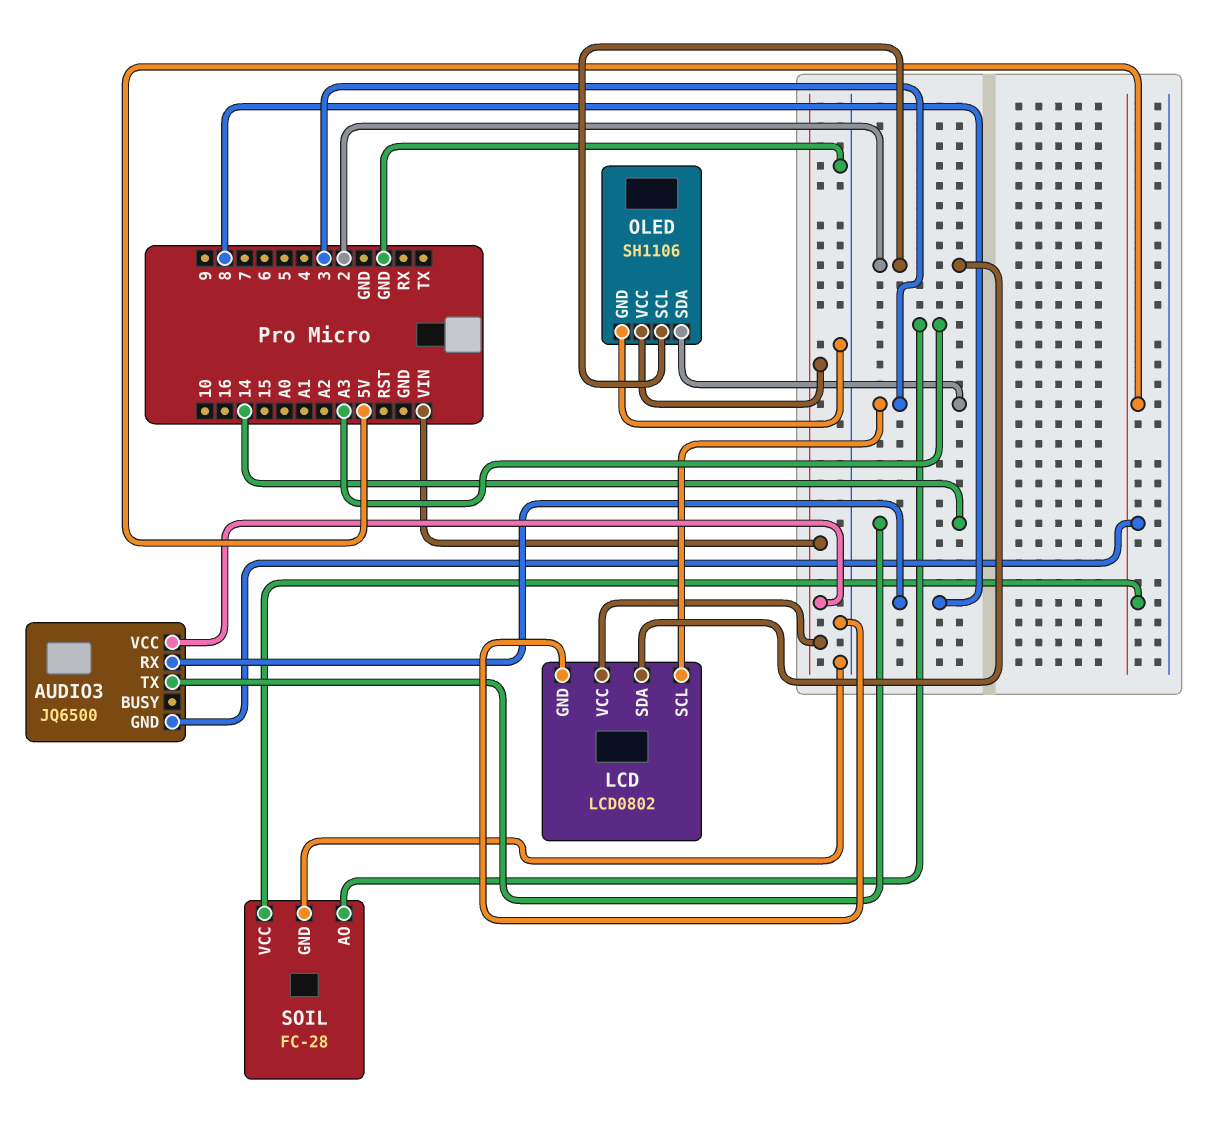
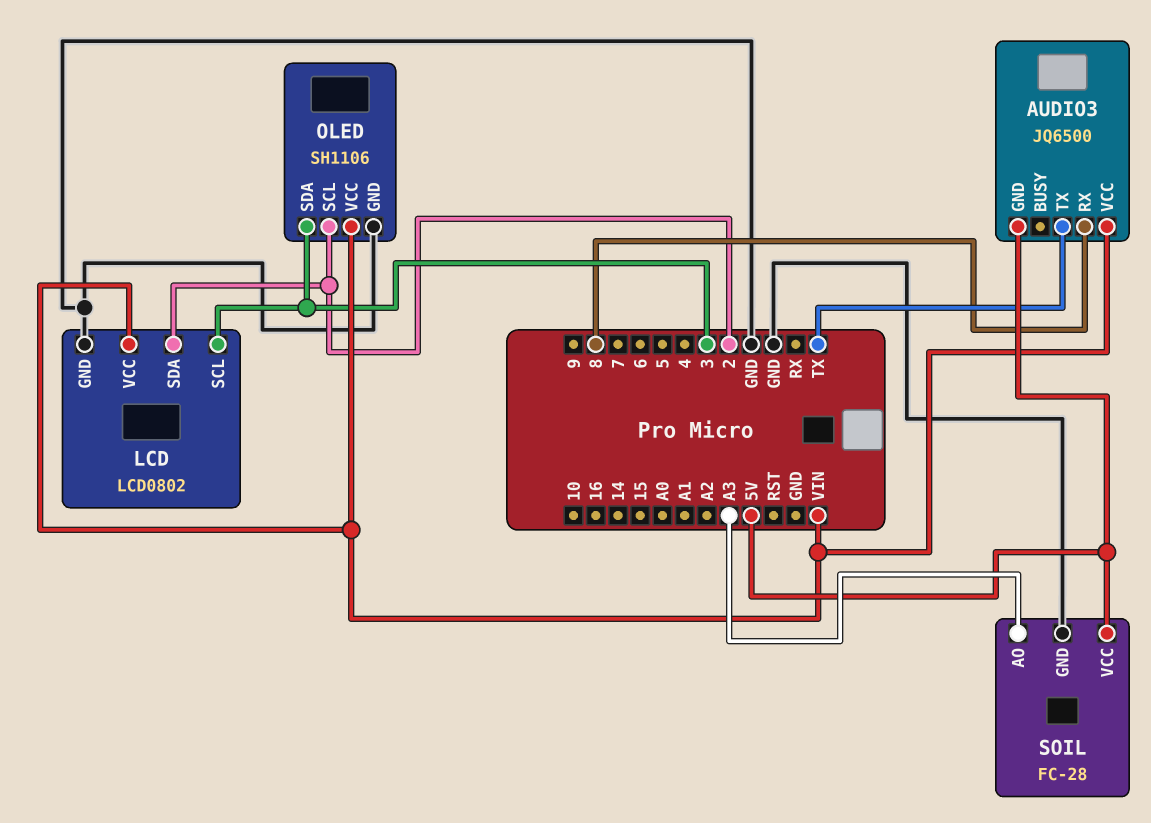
AUDIO3 pin TX: 14 -> TX

